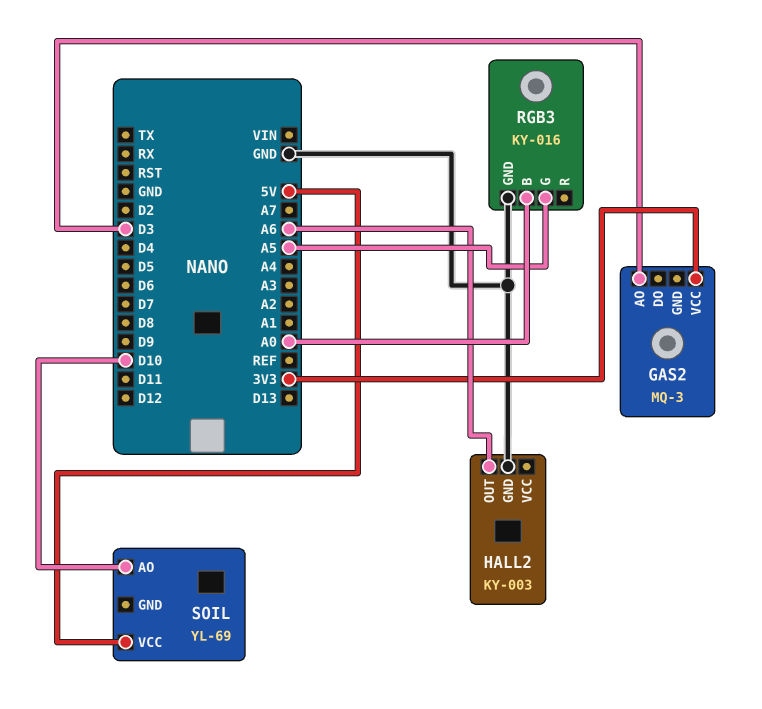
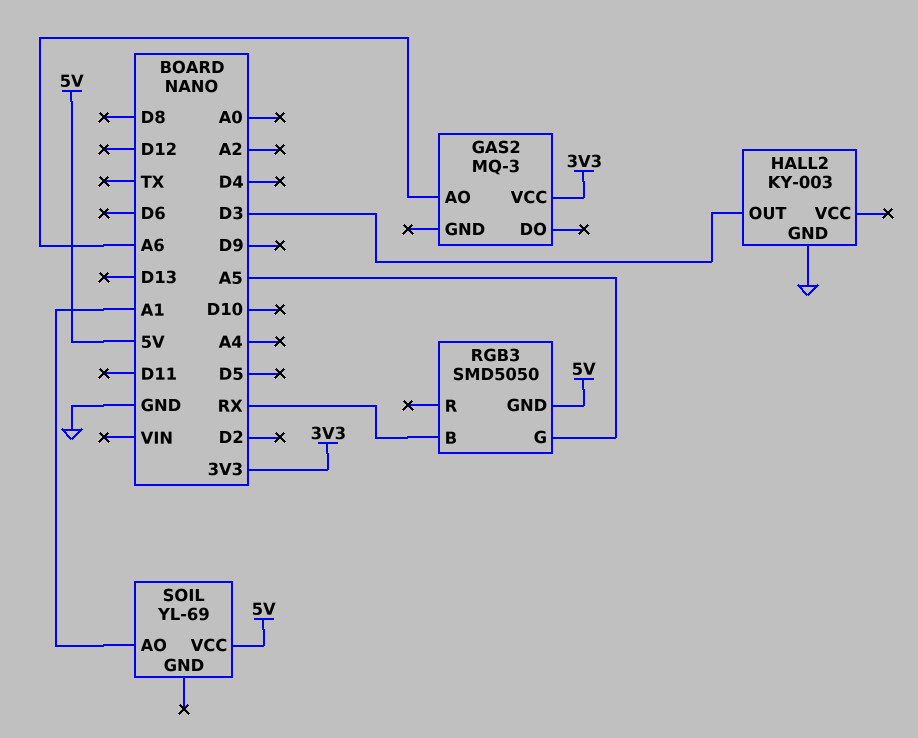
GAS2 pin AO: D3 -> A6
HALL2 pin OUT: A6 -> D3
RGB3: KY-016 -> SMD5050
RGB3 pin B: A0 -> RX
RGB3 pin GND: GND -> 5V
SOIL pin AO: D10 -> A1

